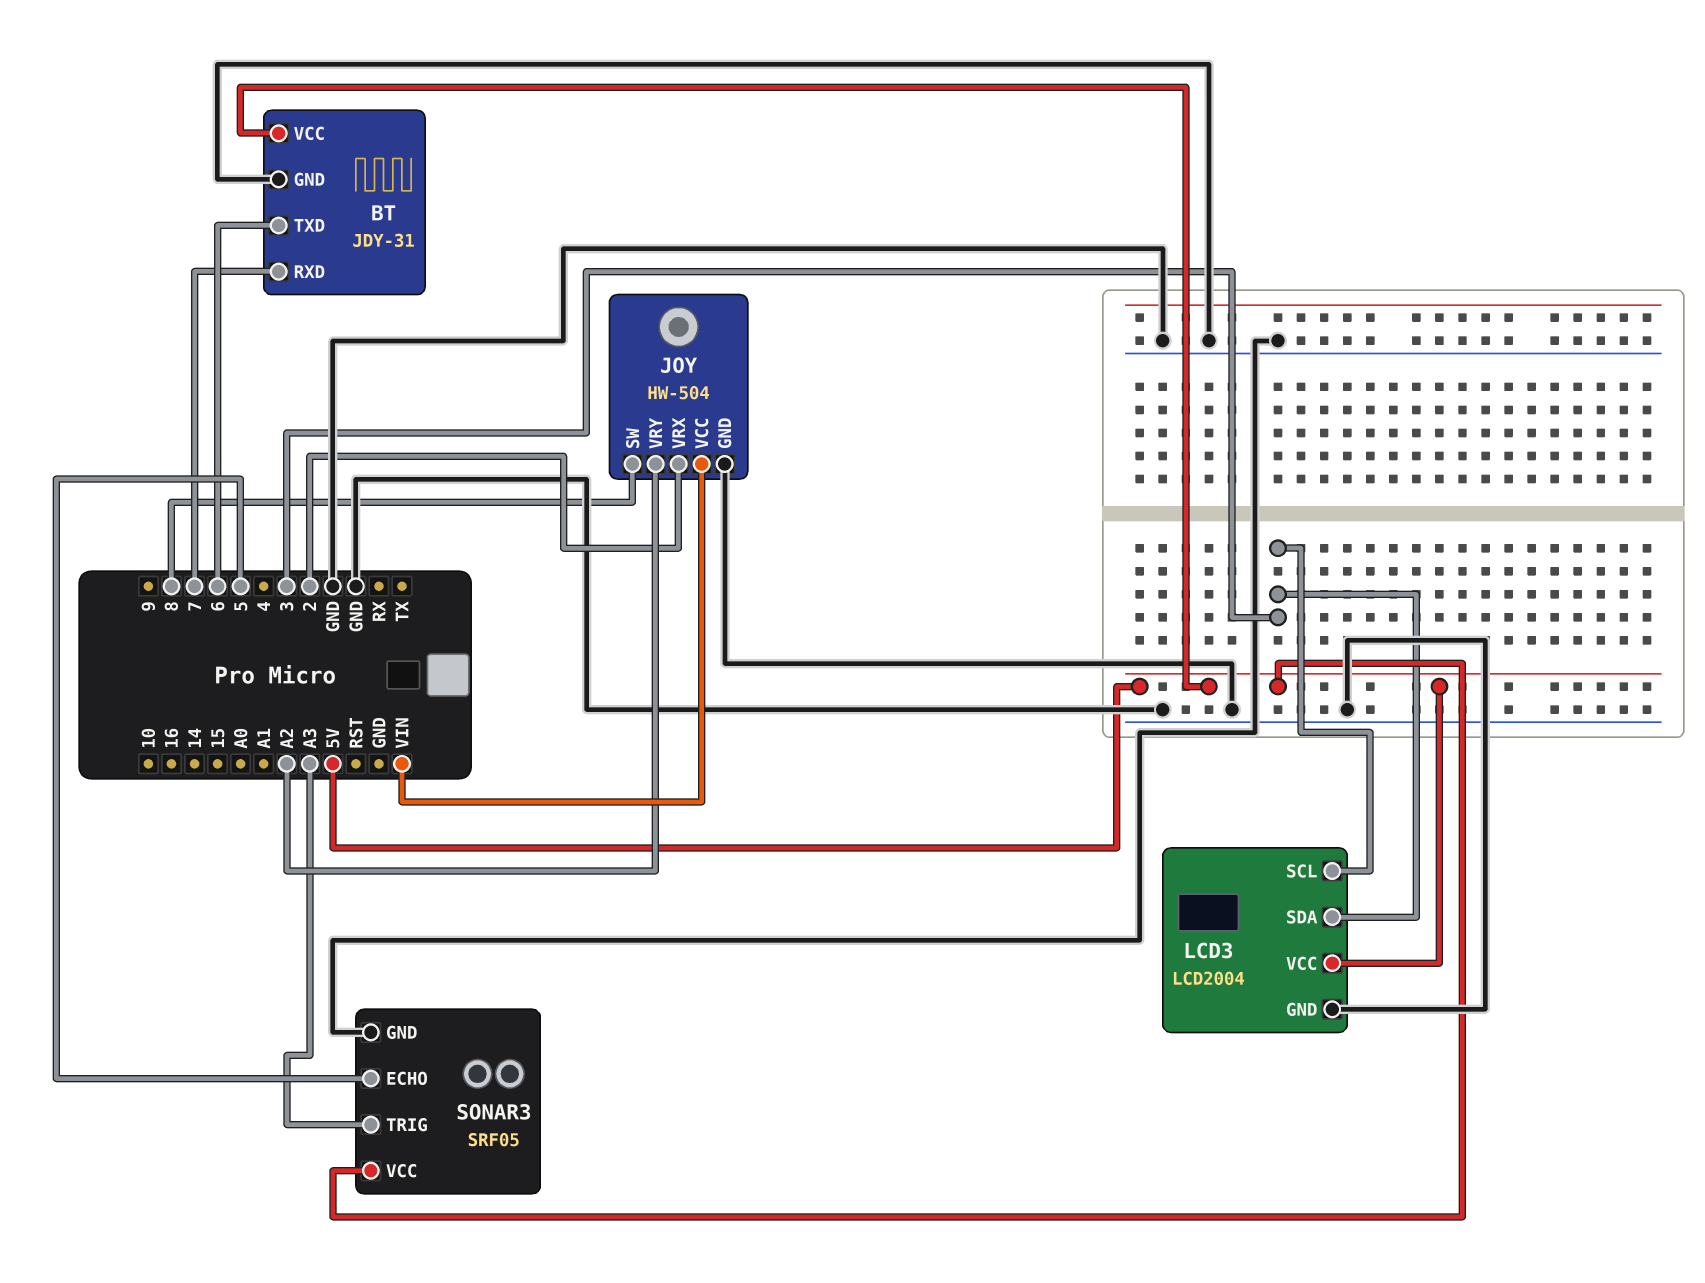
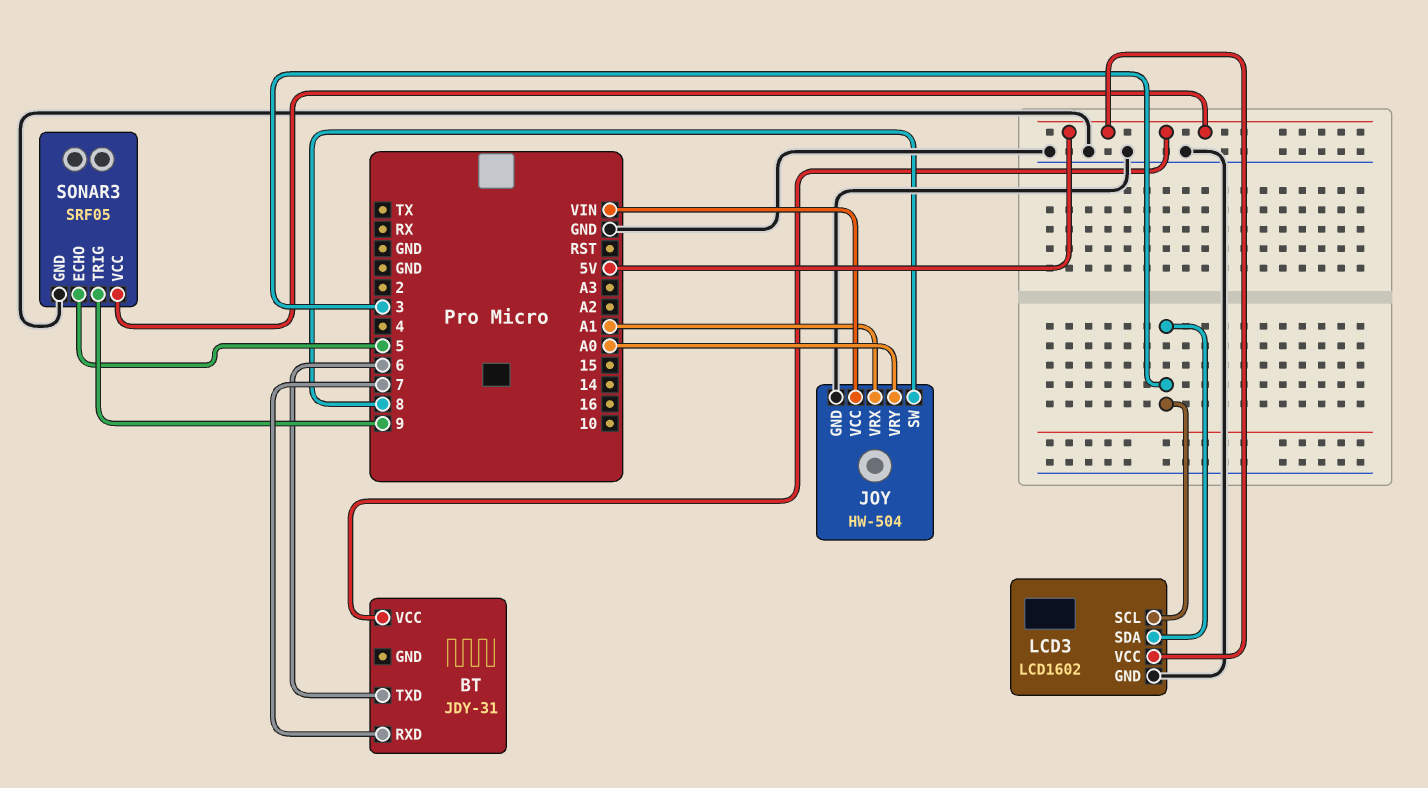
BT pin GND: GND -> none
JOY pin VRX: 2 -> A1
JOY pin VRY: A2 -> A0
LCD3: LCD2004 -> LCD1602
SONAR3 pin TRIG: A3 -> 9

